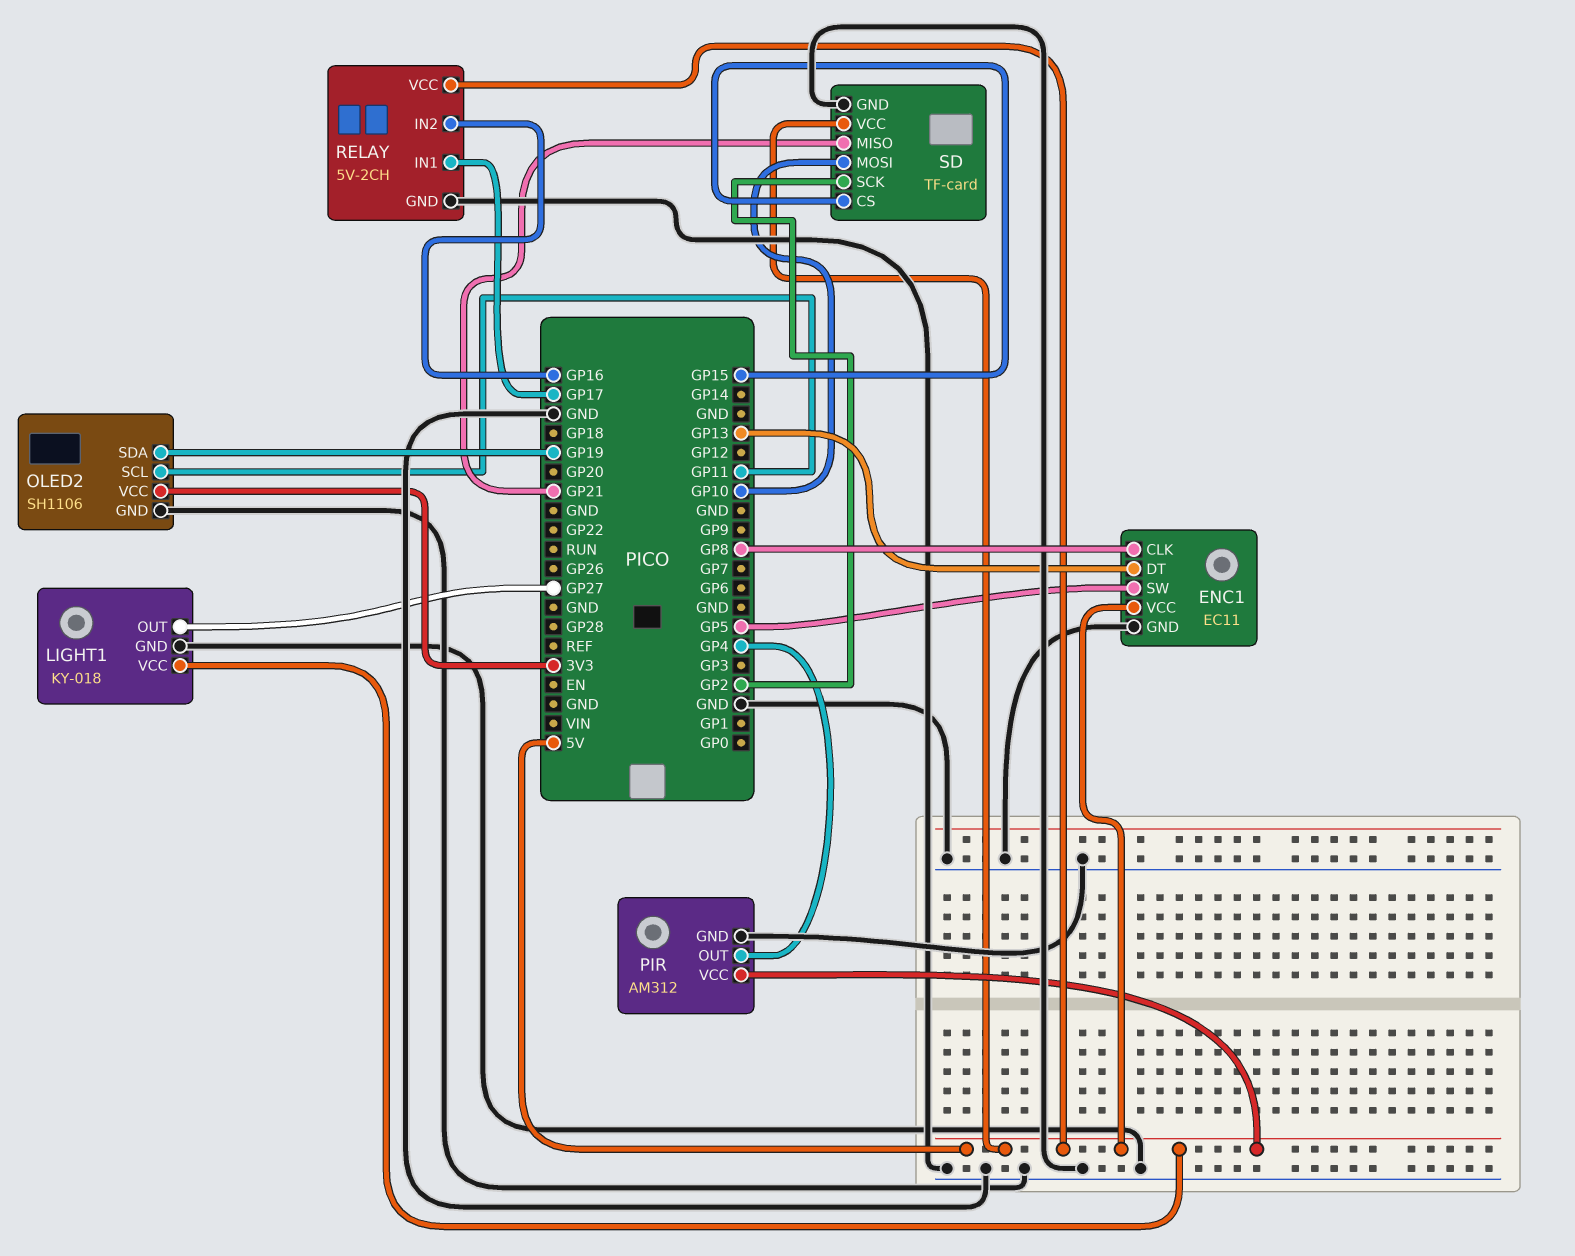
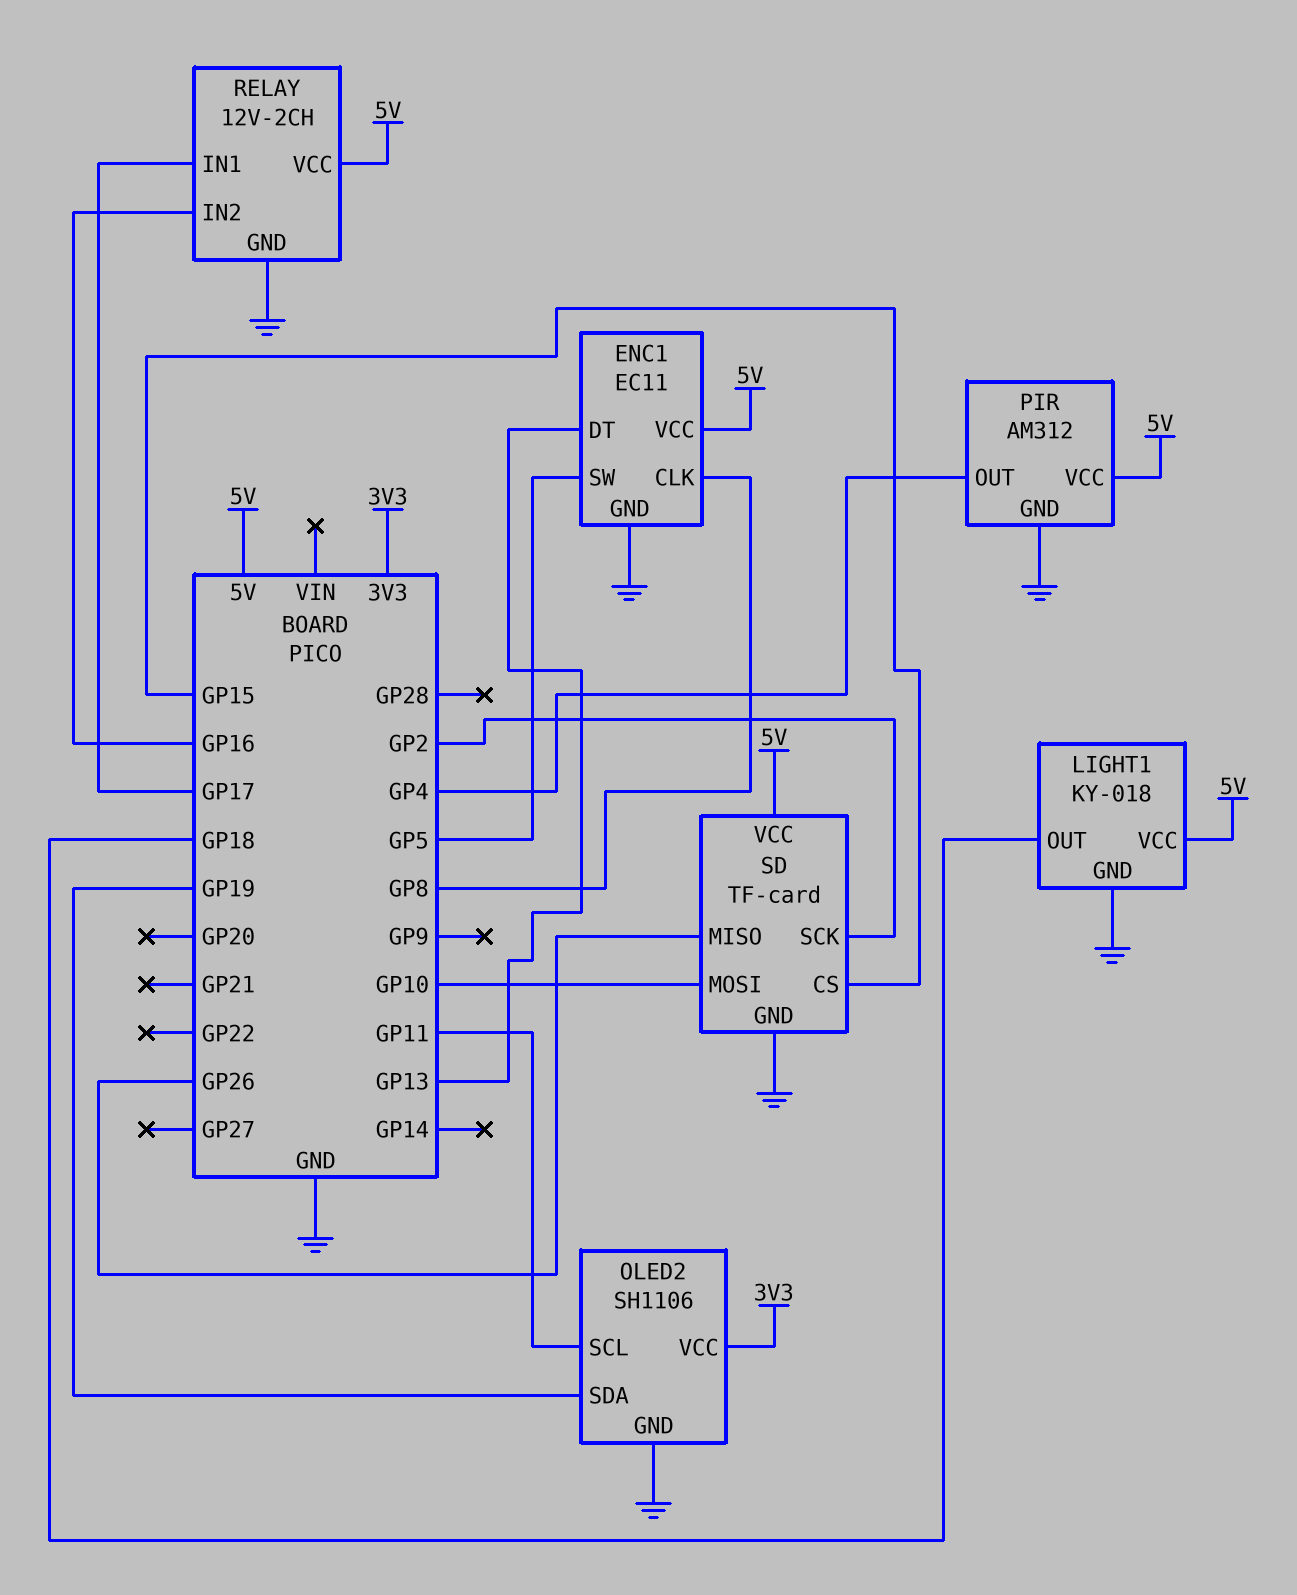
LIGHT1 pin OUT: GP27 -> GP18
RELAY: 5V-2CH -> 12V-2CH
SD pin MISO: GP21 -> GP26

